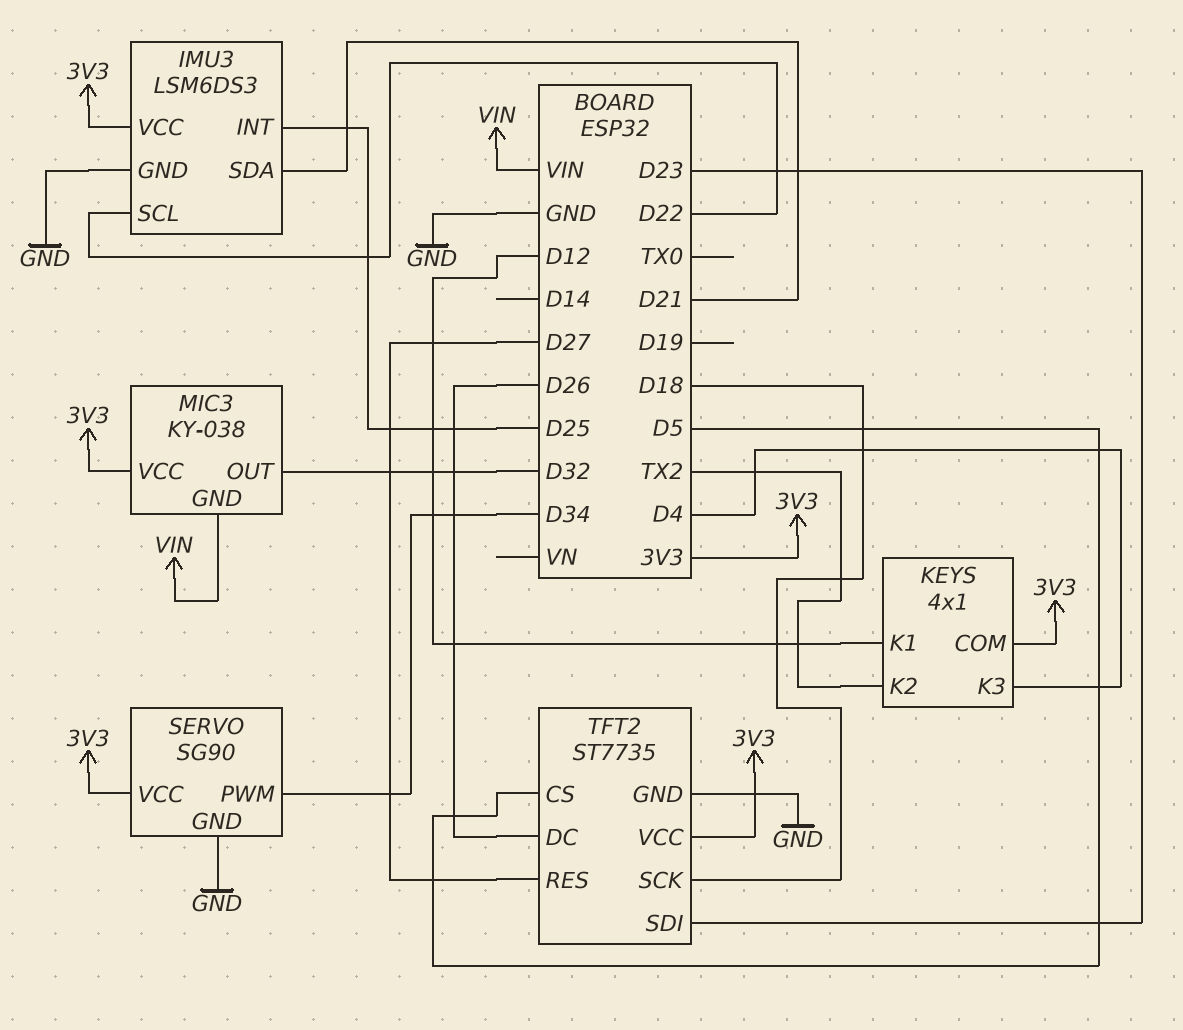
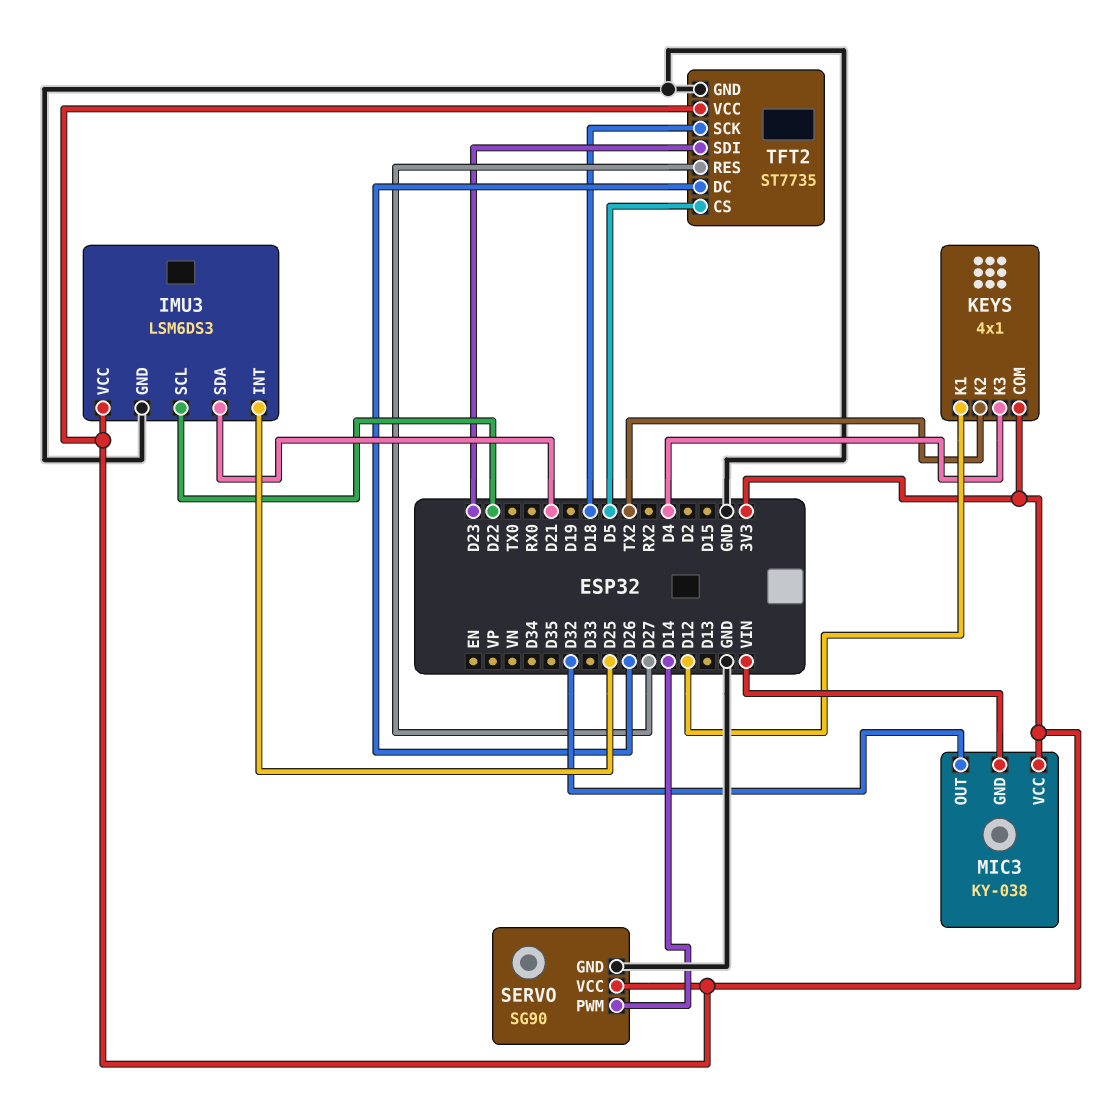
SERVO pin PWM: D34 -> D14

